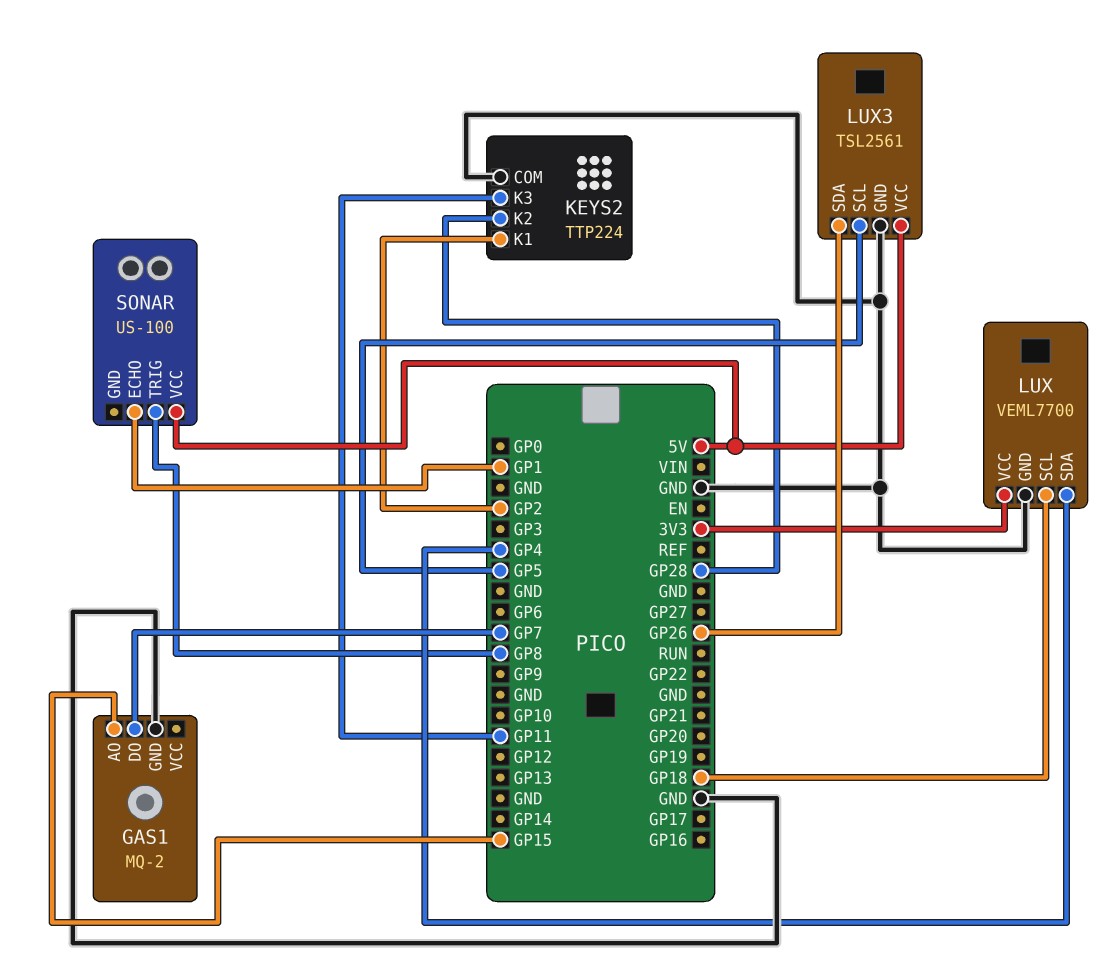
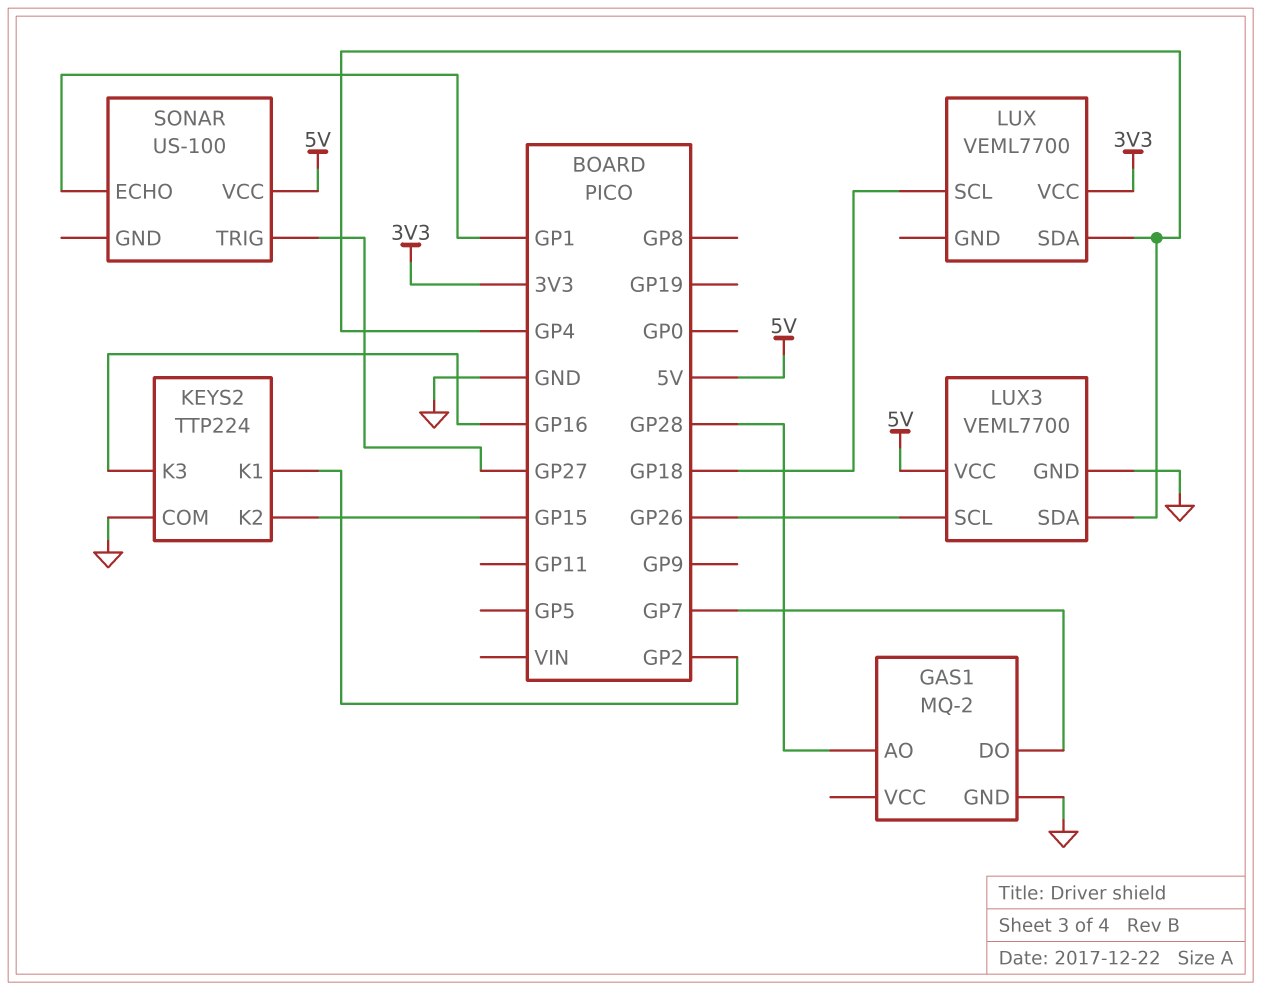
GAS1 pin AO: GP15 -> GP28
KEYS2 pin K2: GP28 -> GP15
KEYS2 pin K3: GP11 -> GP16
LUX pin GND: GND -> none
LUX3: TSL2561 -> VEML7700
LUX3 pin SCL: GP5 -> GP26
LUX3 pin SDA: GP26 -> GP4
SONAR pin TRIG: GP8 -> GP27

